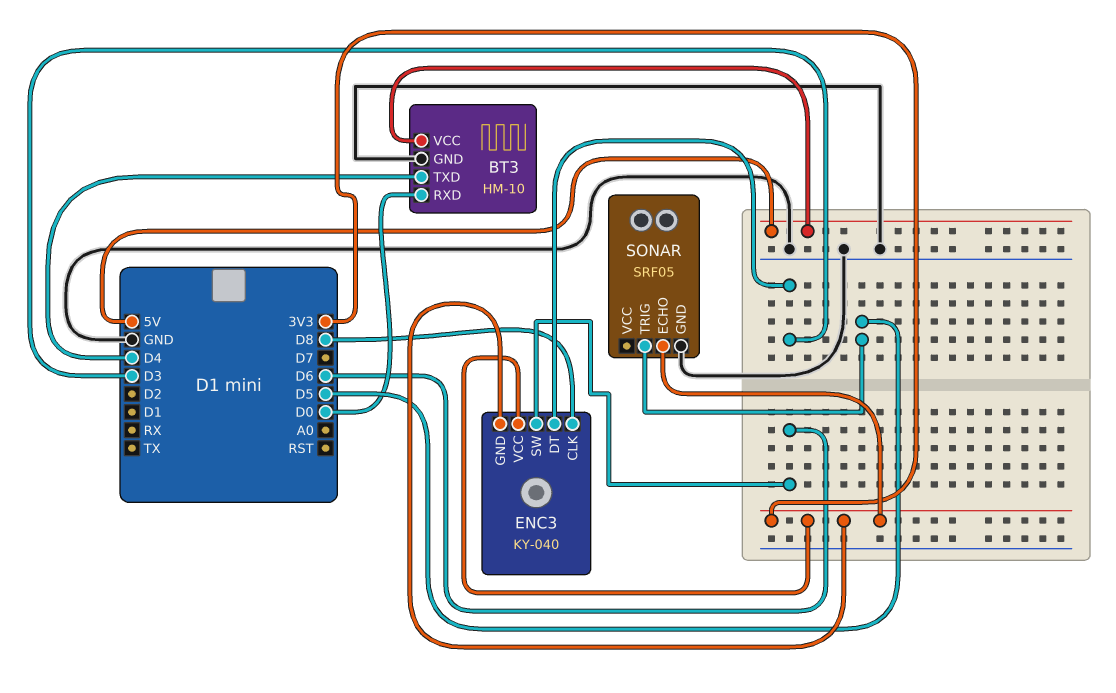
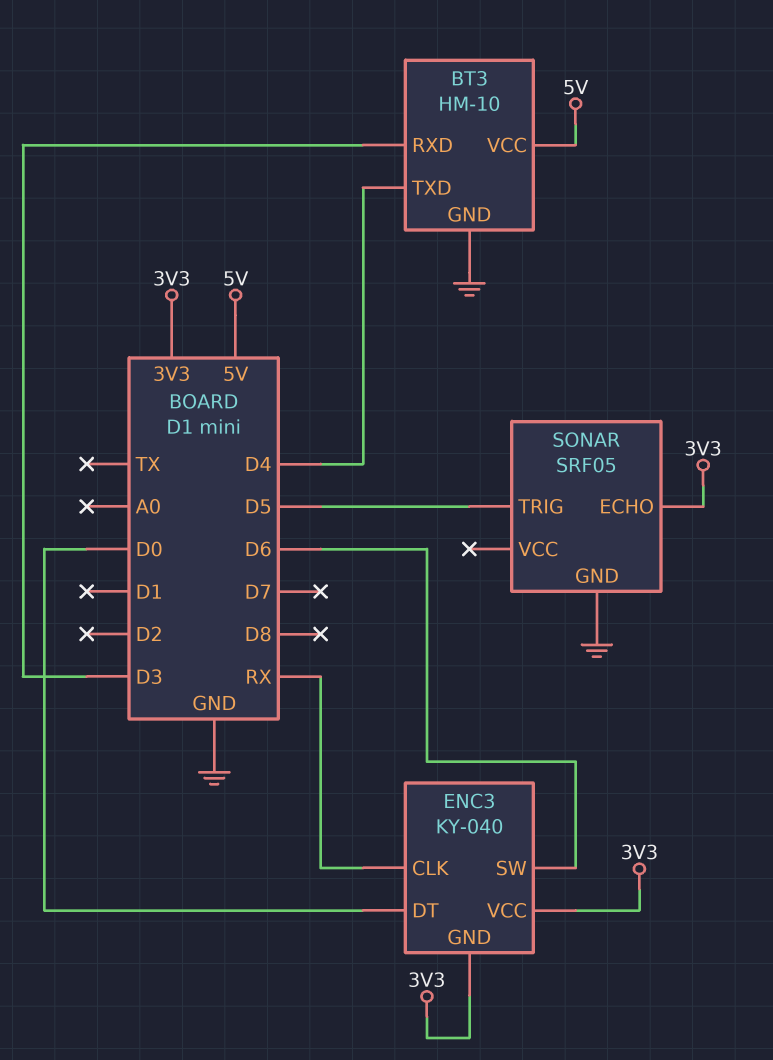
BT3 pin RXD: D0 -> D3
ENC3 pin CLK: D8 -> RX
ENC3 pin DT: D3 -> D0

